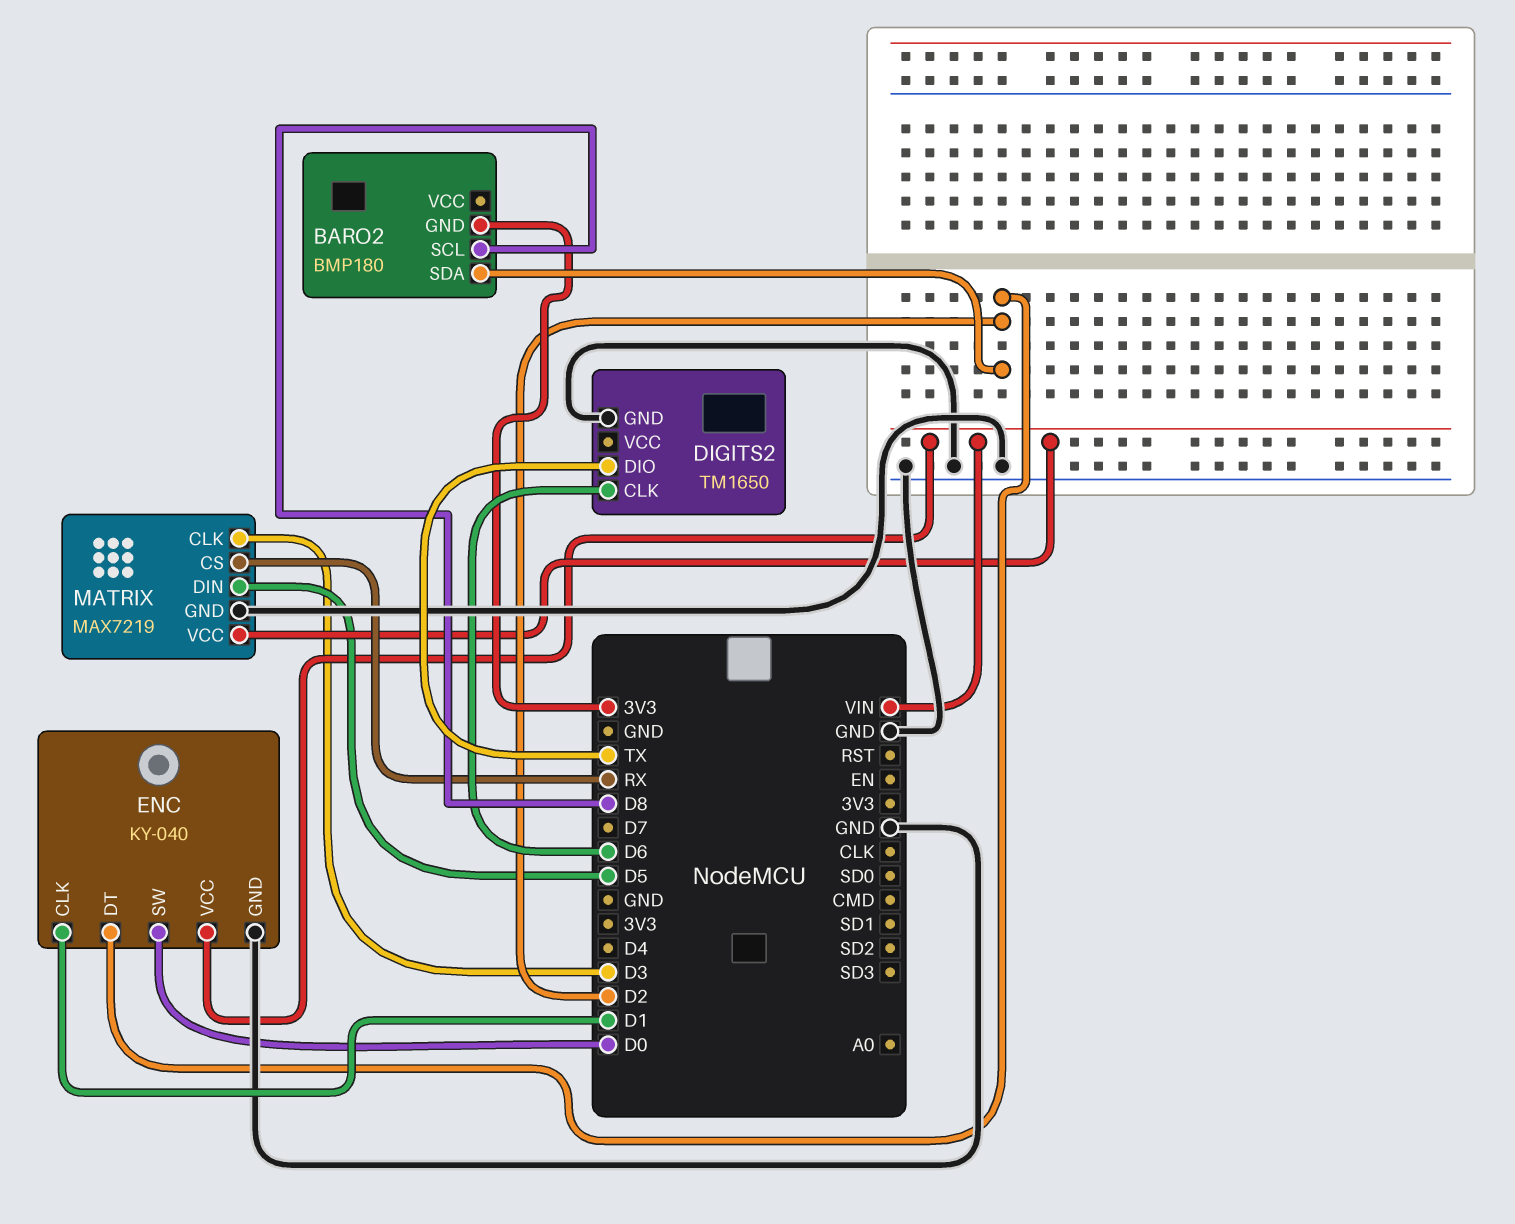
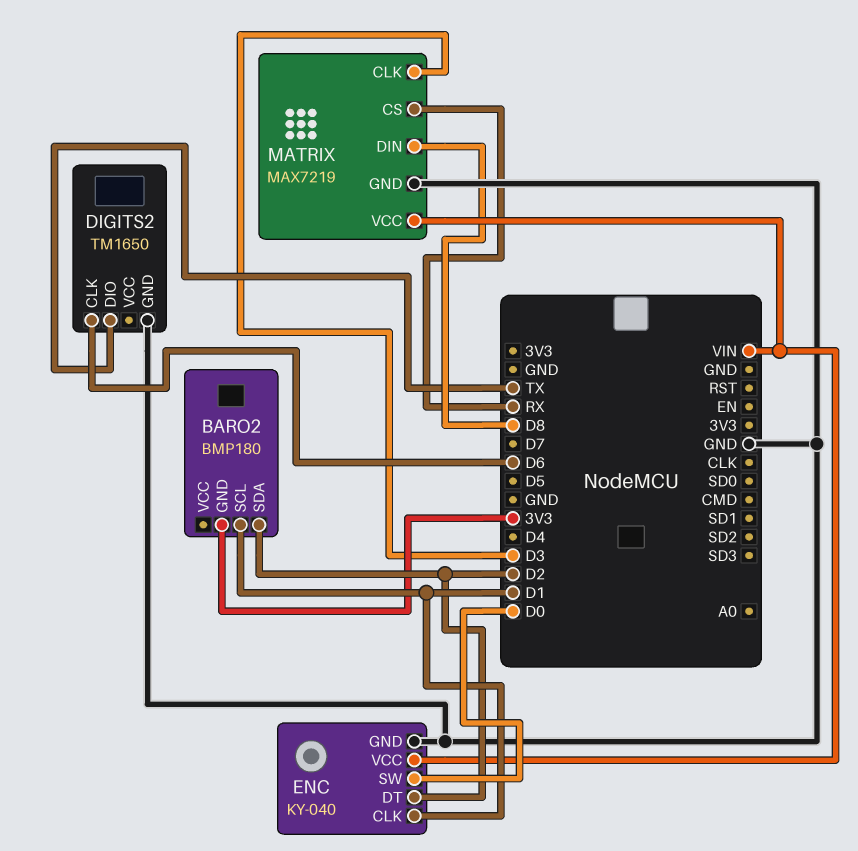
BARO2 pin SCL: D8 -> D1
MATRIX pin DIN: D5 -> D8

